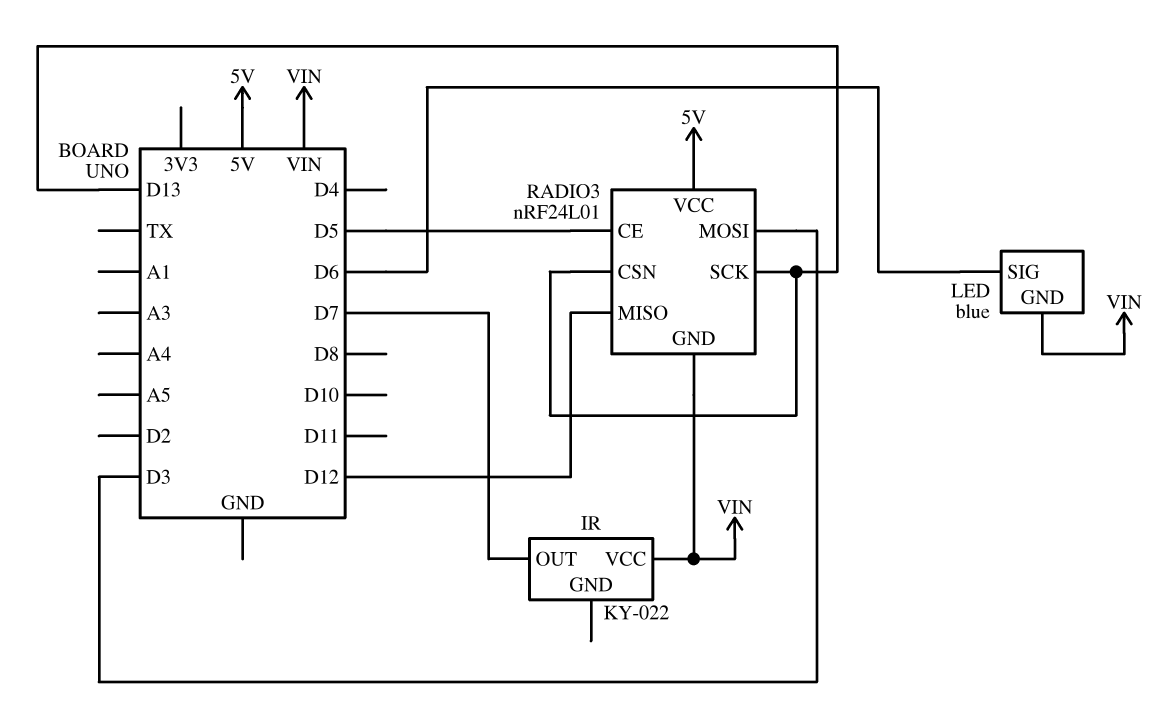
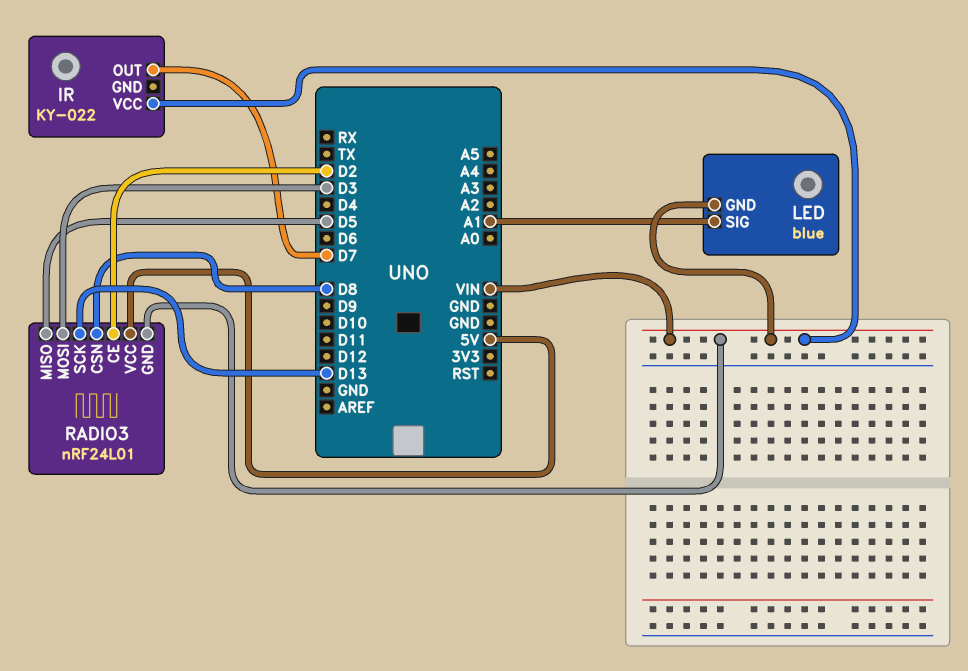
LED pin SIG: D6 -> A1
RADIO3 pin CE: D5 -> D2
RADIO3 pin CSN: D13 -> D8
RADIO3 pin MISO: D12 -> D5

